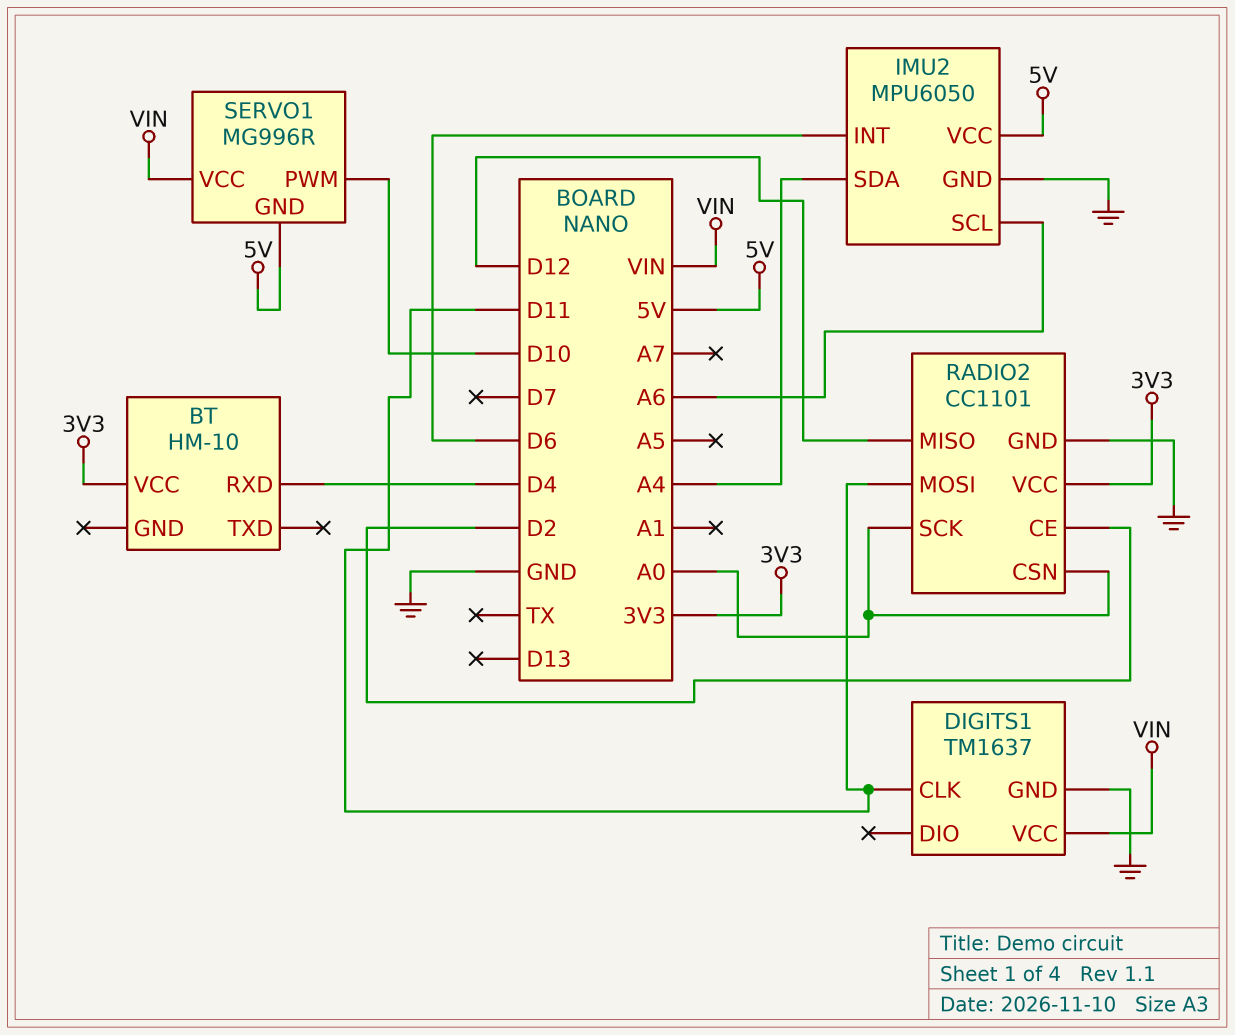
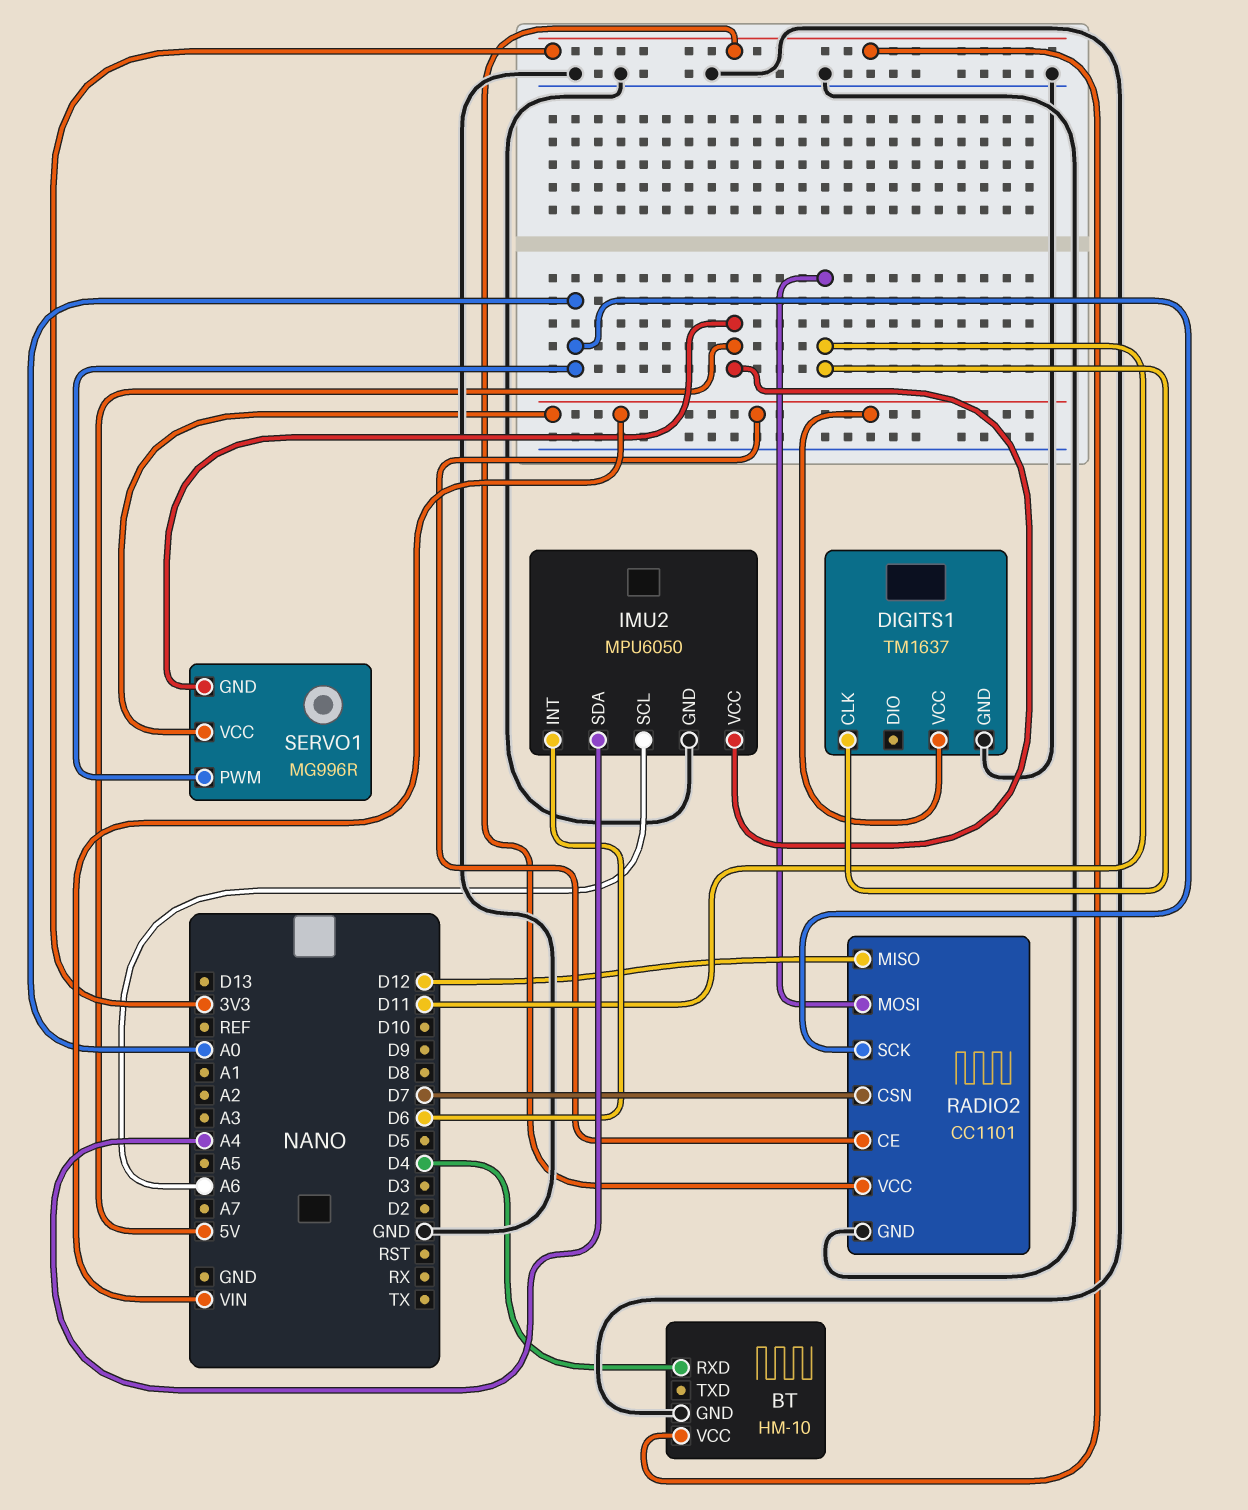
BT pin GND: none -> GND
RADIO2 pin CE: D2 -> VIN
RADIO2 pin CSN: A0 -> D7
SERVO1 pin PWM: D10 -> A0

